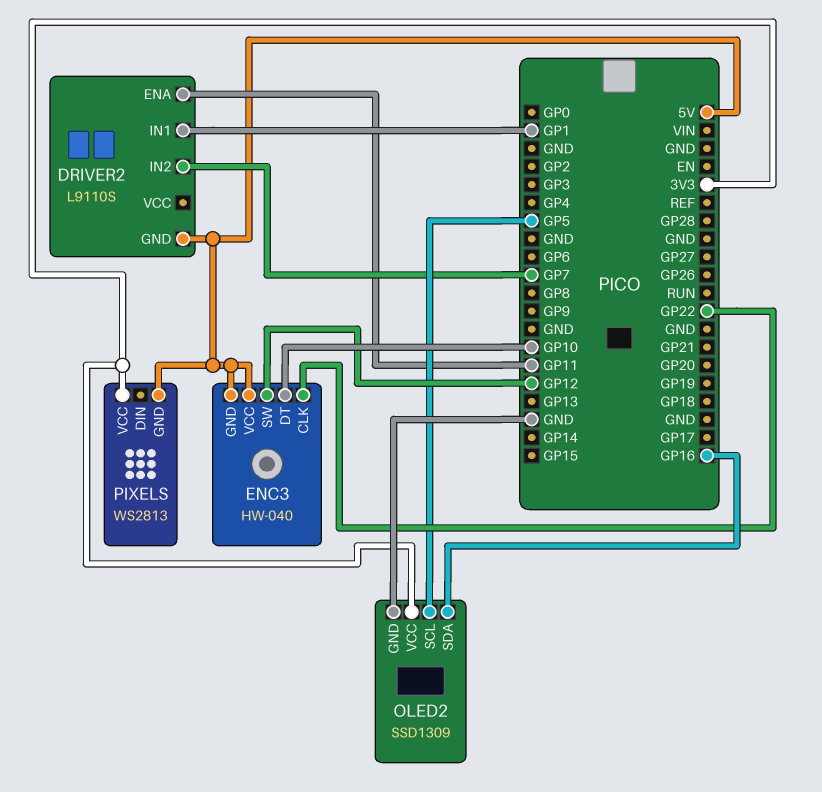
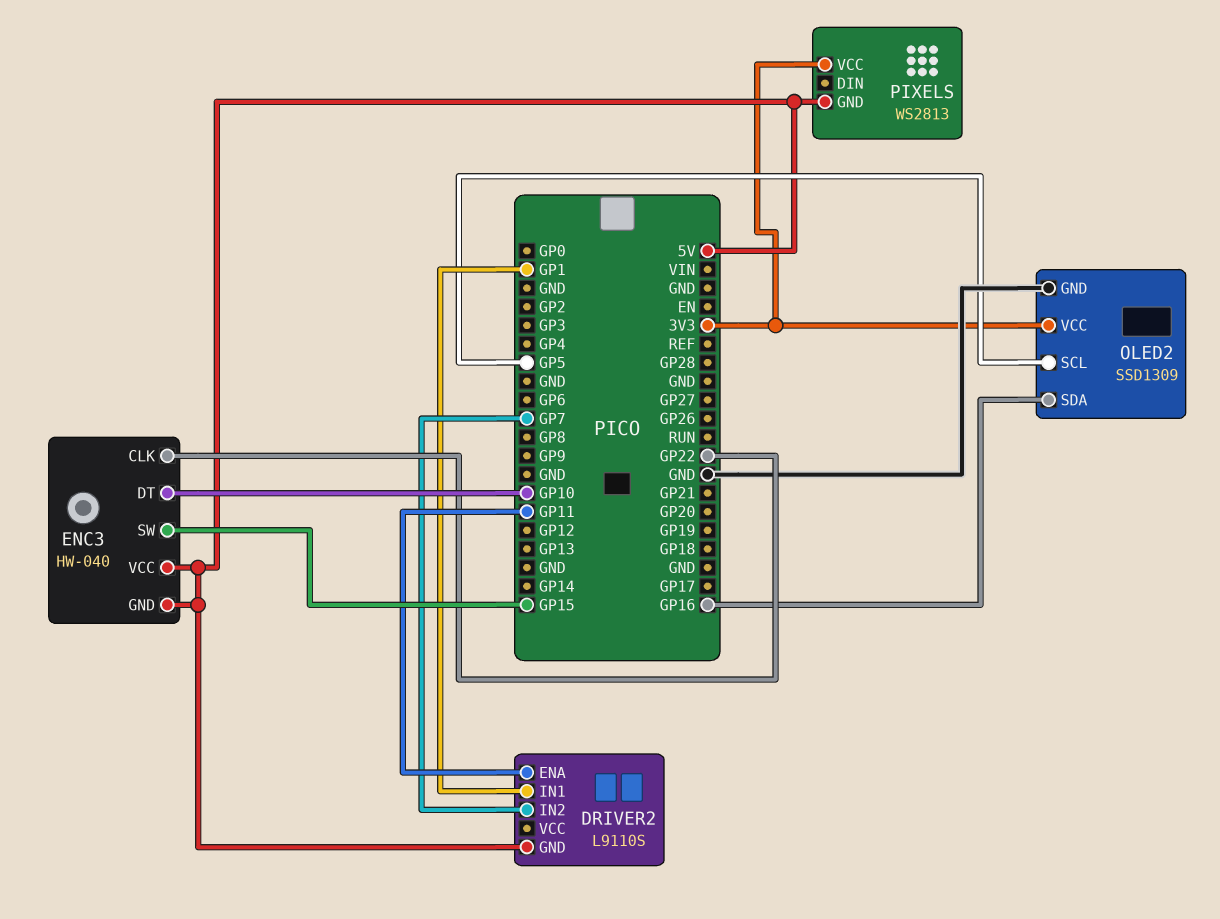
ENC3 pin SW: GP12 -> GP15

